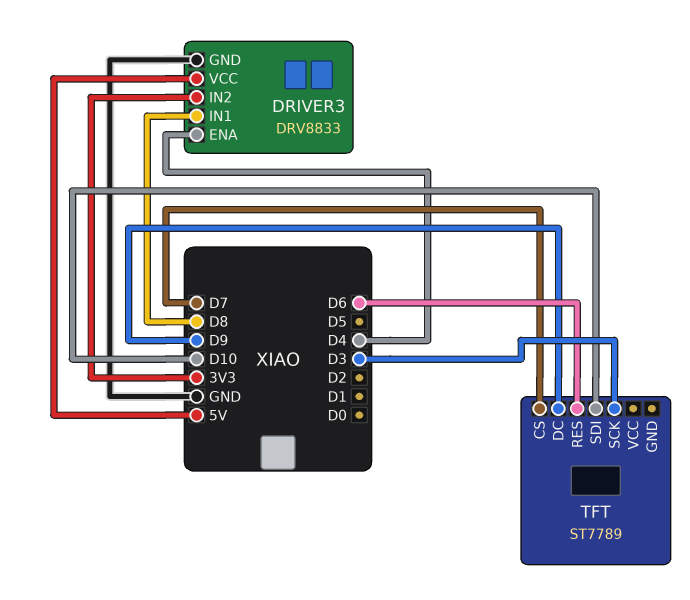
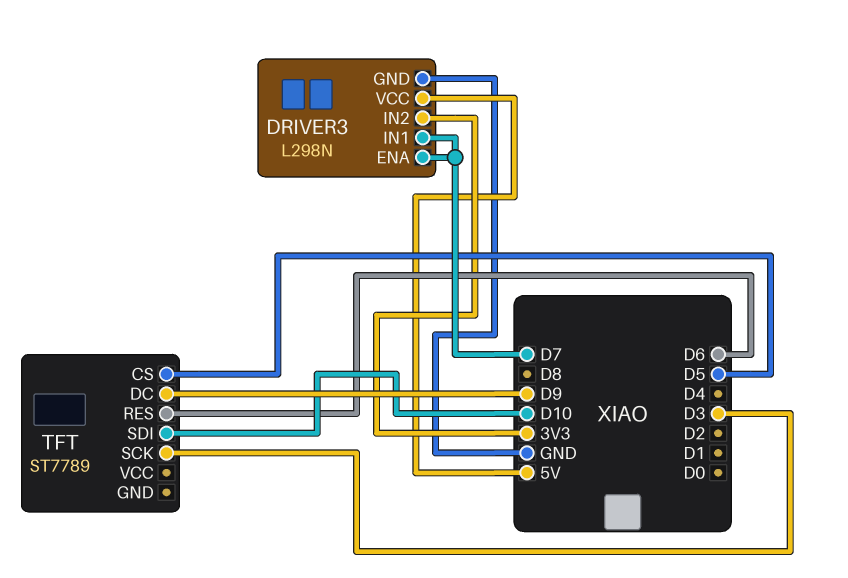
DRIVER3: DRV8833 -> L298N
DRIVER3 pin ENA: D4 -> D7
DRIVER3 pin IN1: D8 -> D7
TFT pin CS: D7 -> D5

